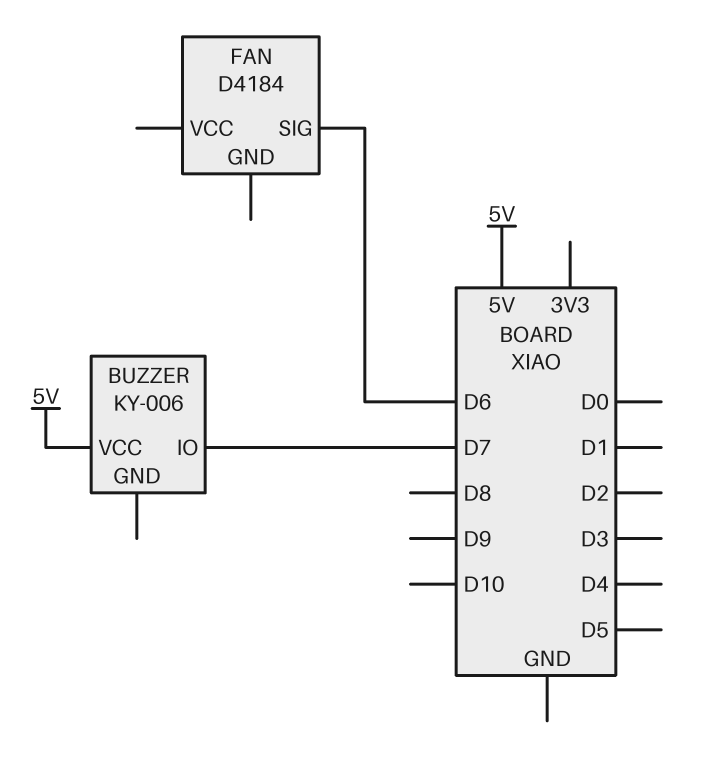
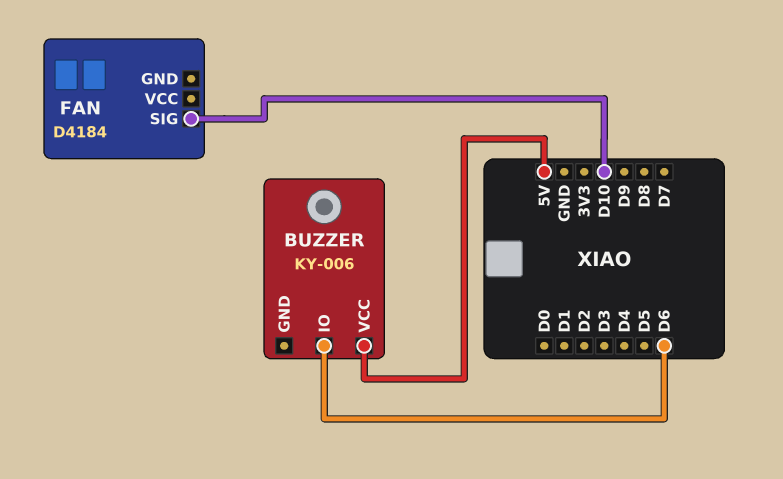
BUZZER pin IO: D7 -> D6
FAN pin SIG: D6 -> D10

